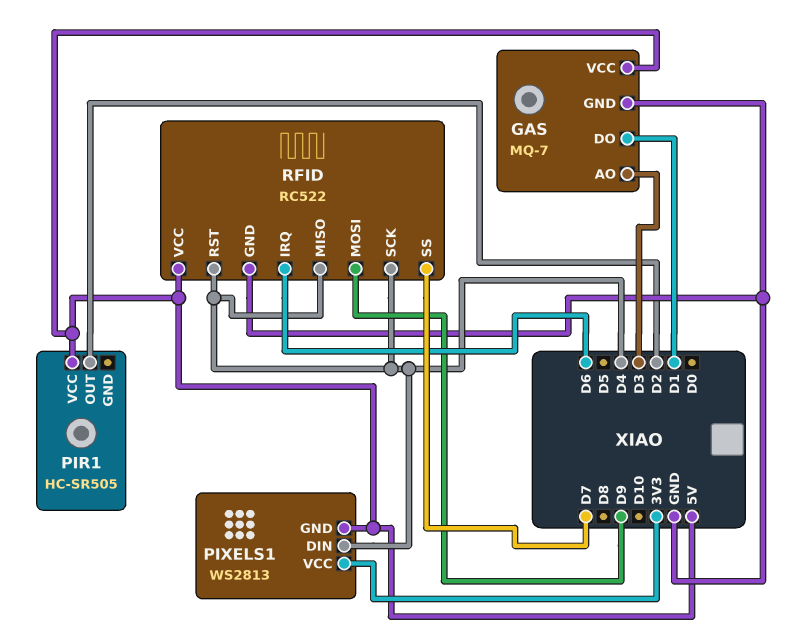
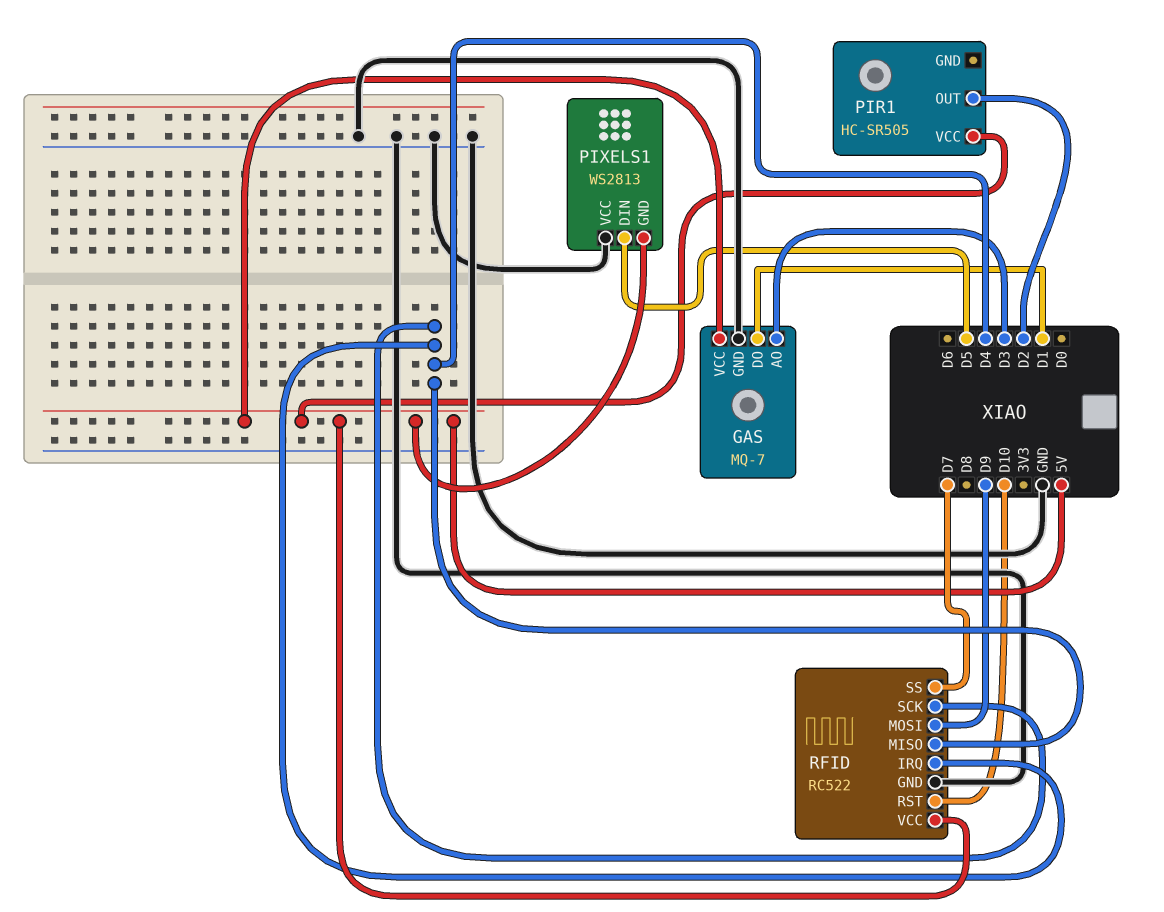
PIXELS1 pin DIN: D4 -> D5
PIXELS1 pin VCC: 3V3 -> GND
RFID pin IRQ: D6 -> D4
RFID pin RST: D4 -> D10

